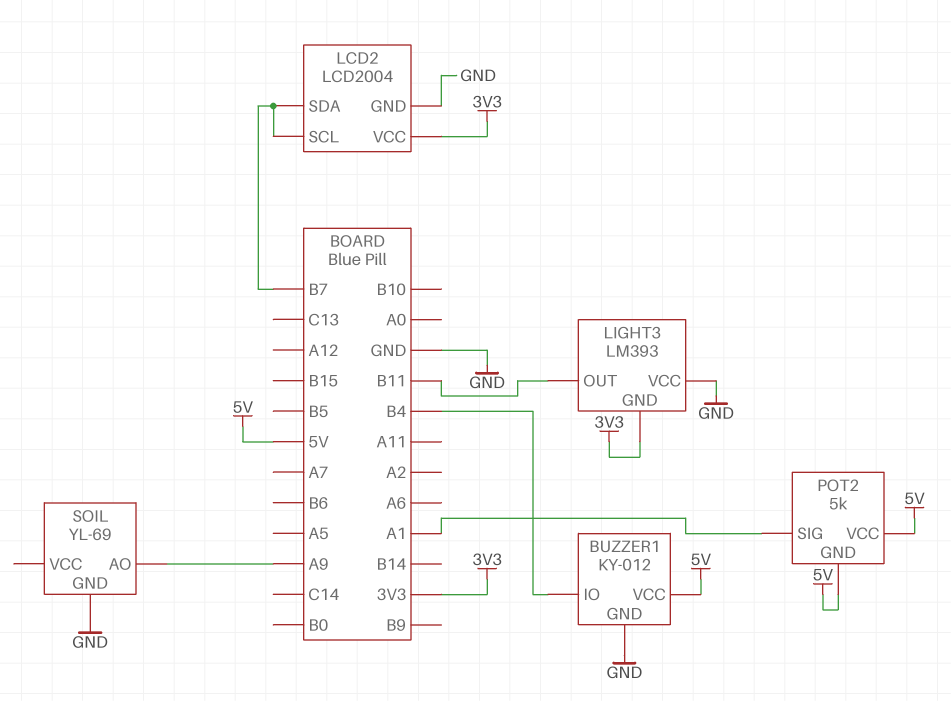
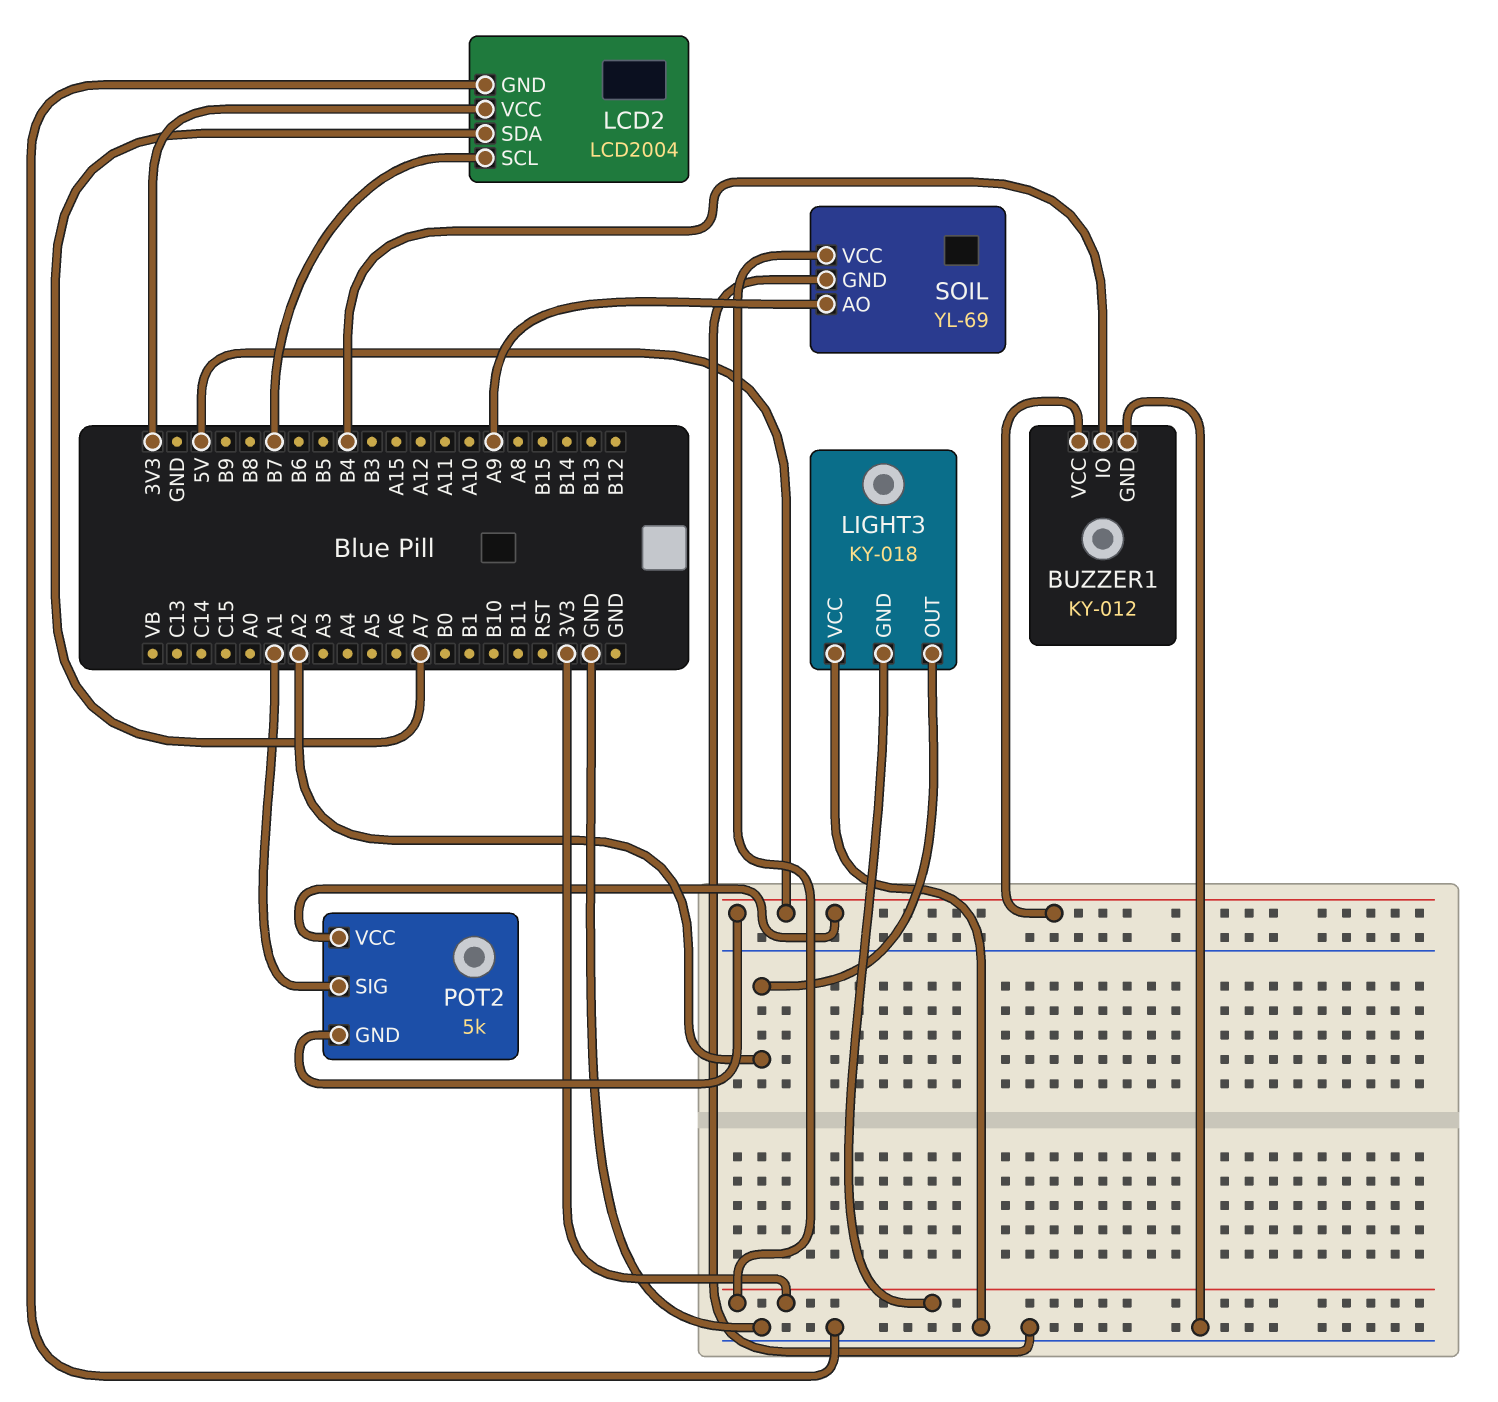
LCD2 pin SDA: B7 -> A7
LIGHT3: LM393 -> KY-018
LIGHT3 pin OUT: B11 -> A2
SOIL pin VCC: none -> 3V3

